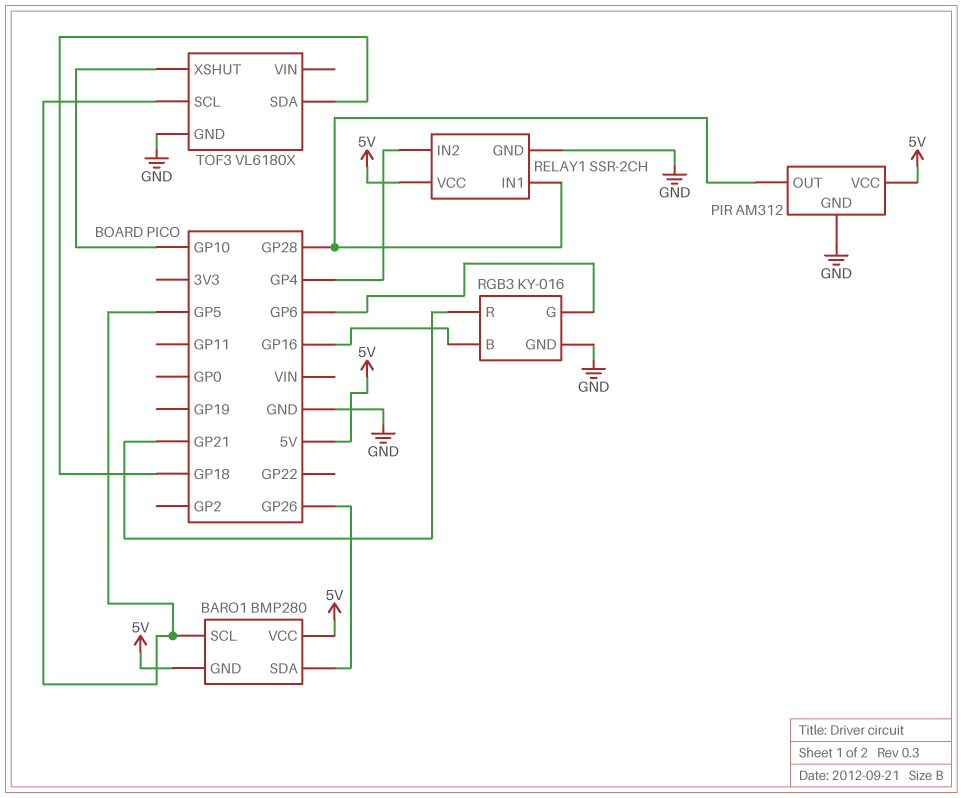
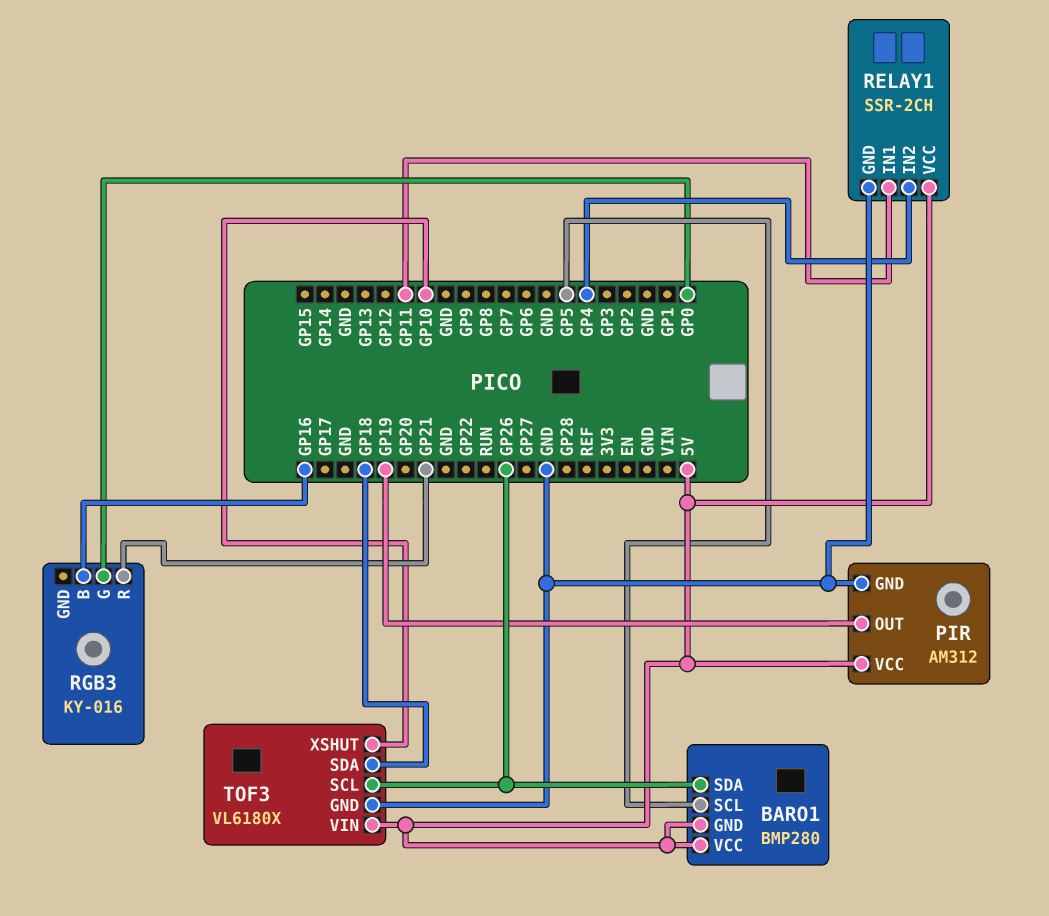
PIR pin OUT: GP28 -> GP19
RELAY1 pin IN1: GP28 -> GP11
RGB3 pin G: GP6 -> GP0
RGB3 pin GND: GND -> none
TOF3 pin SCL: GP5 -> GP26
TOF3 pin VIN: none -> 5V

